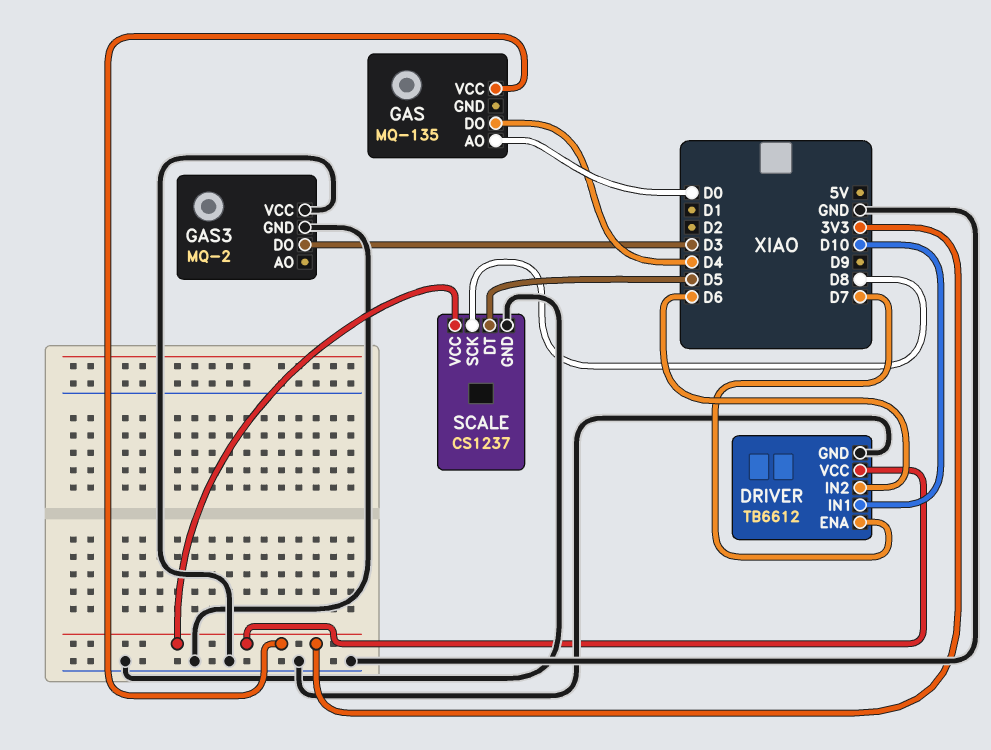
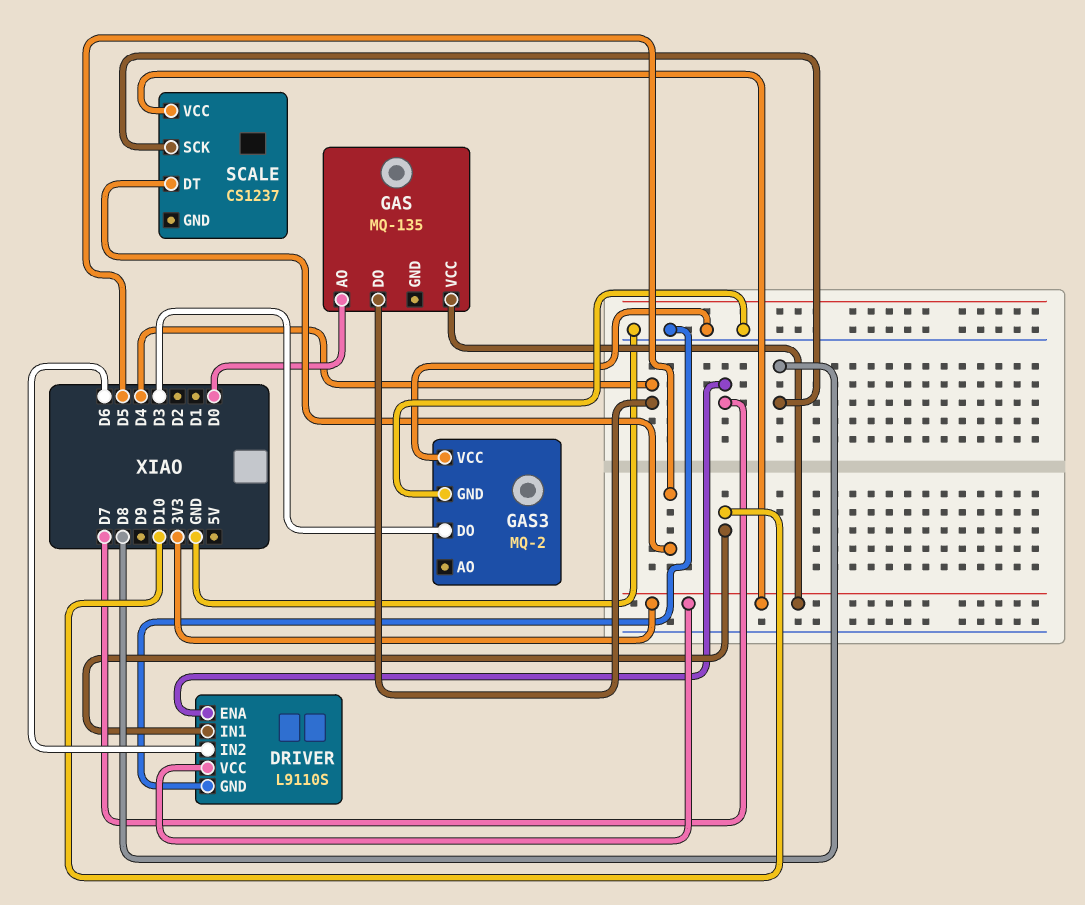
DRIVER: TB6612 -> L9110S
SCALE pin GND: GND -> none

